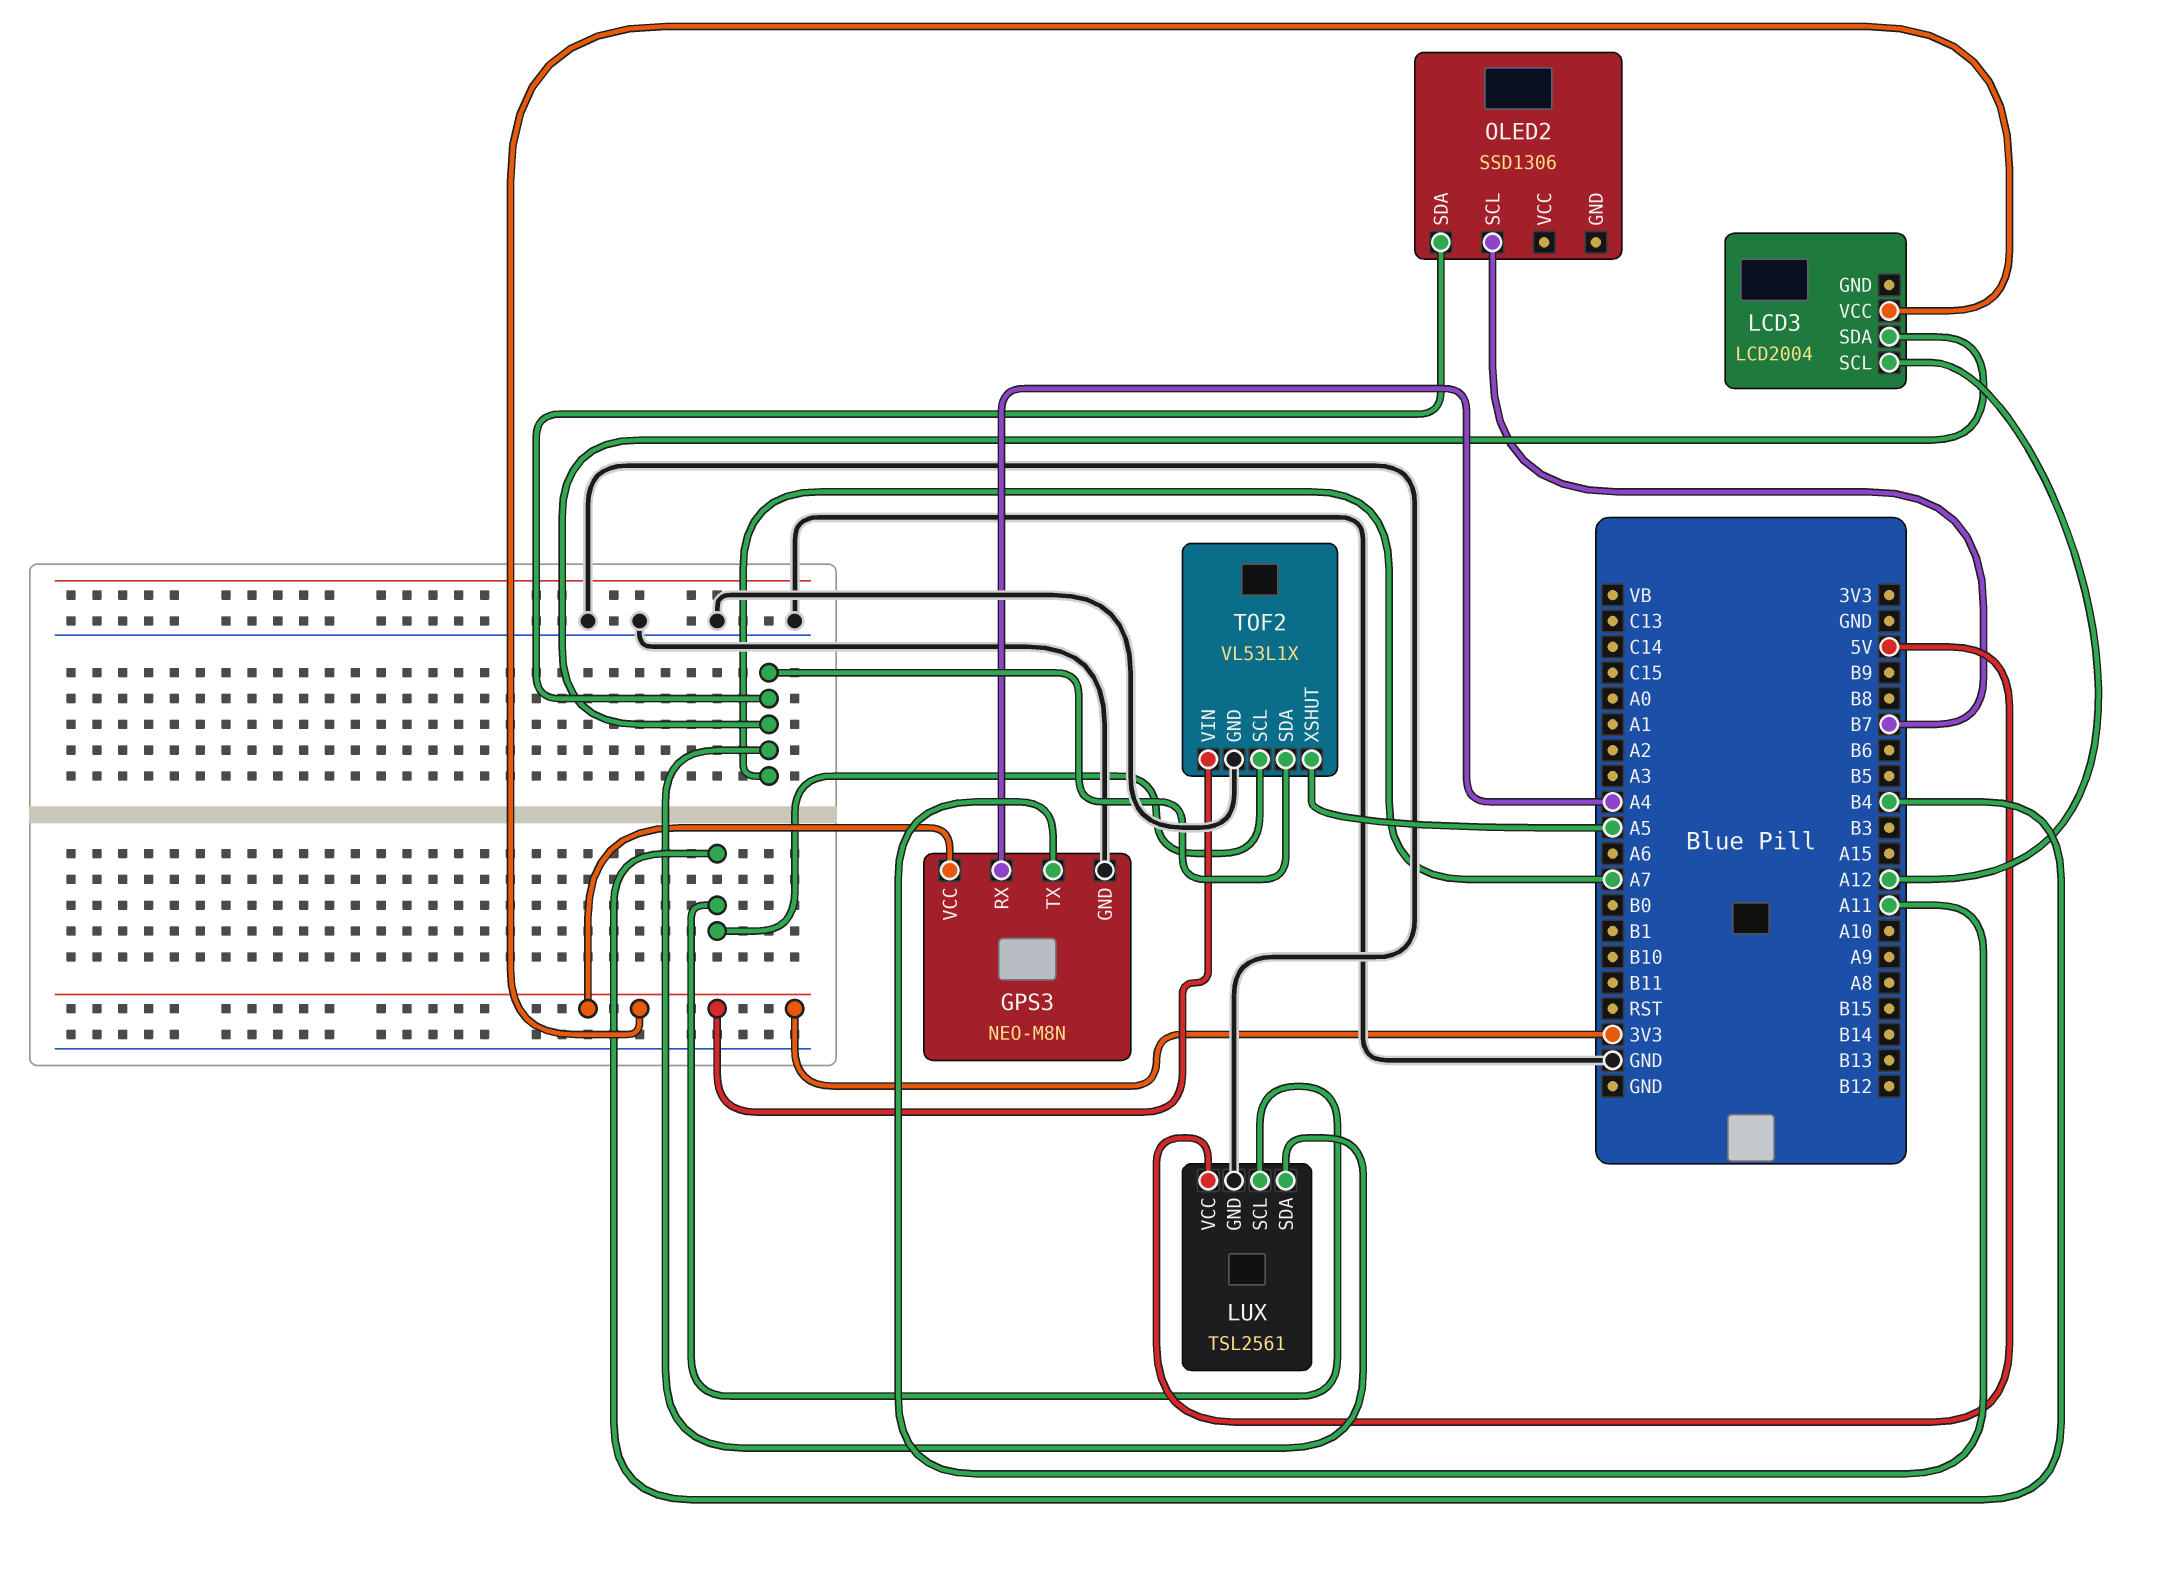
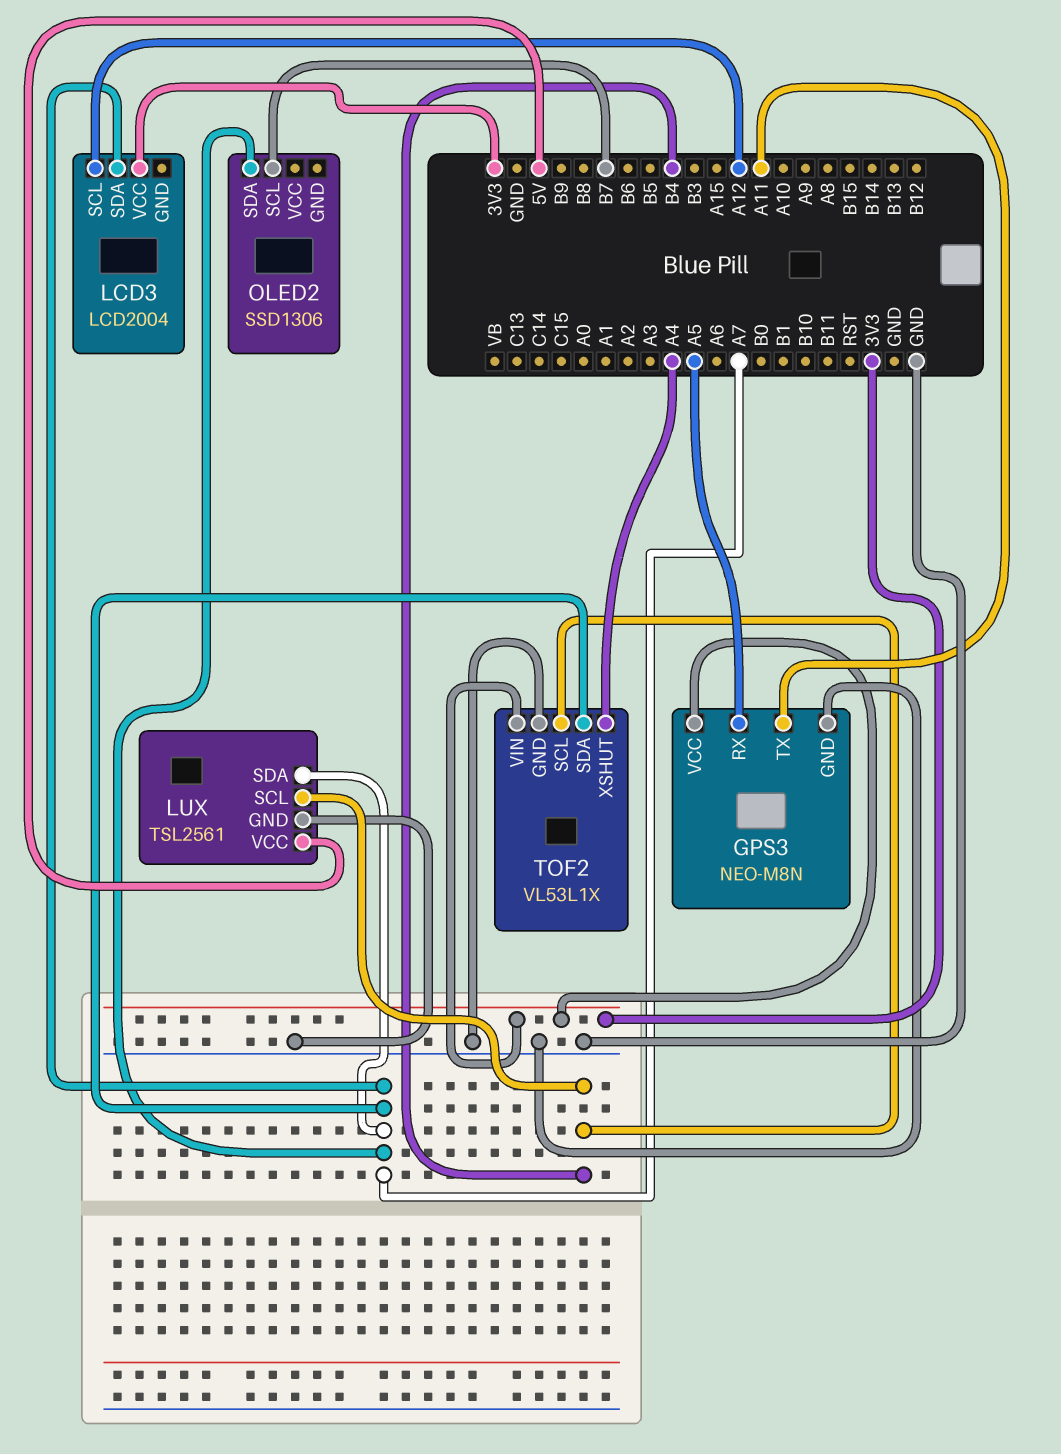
GPS3 pin RX: A4 -> A5
TOF2 pin XSHUT: A5 -> A4

